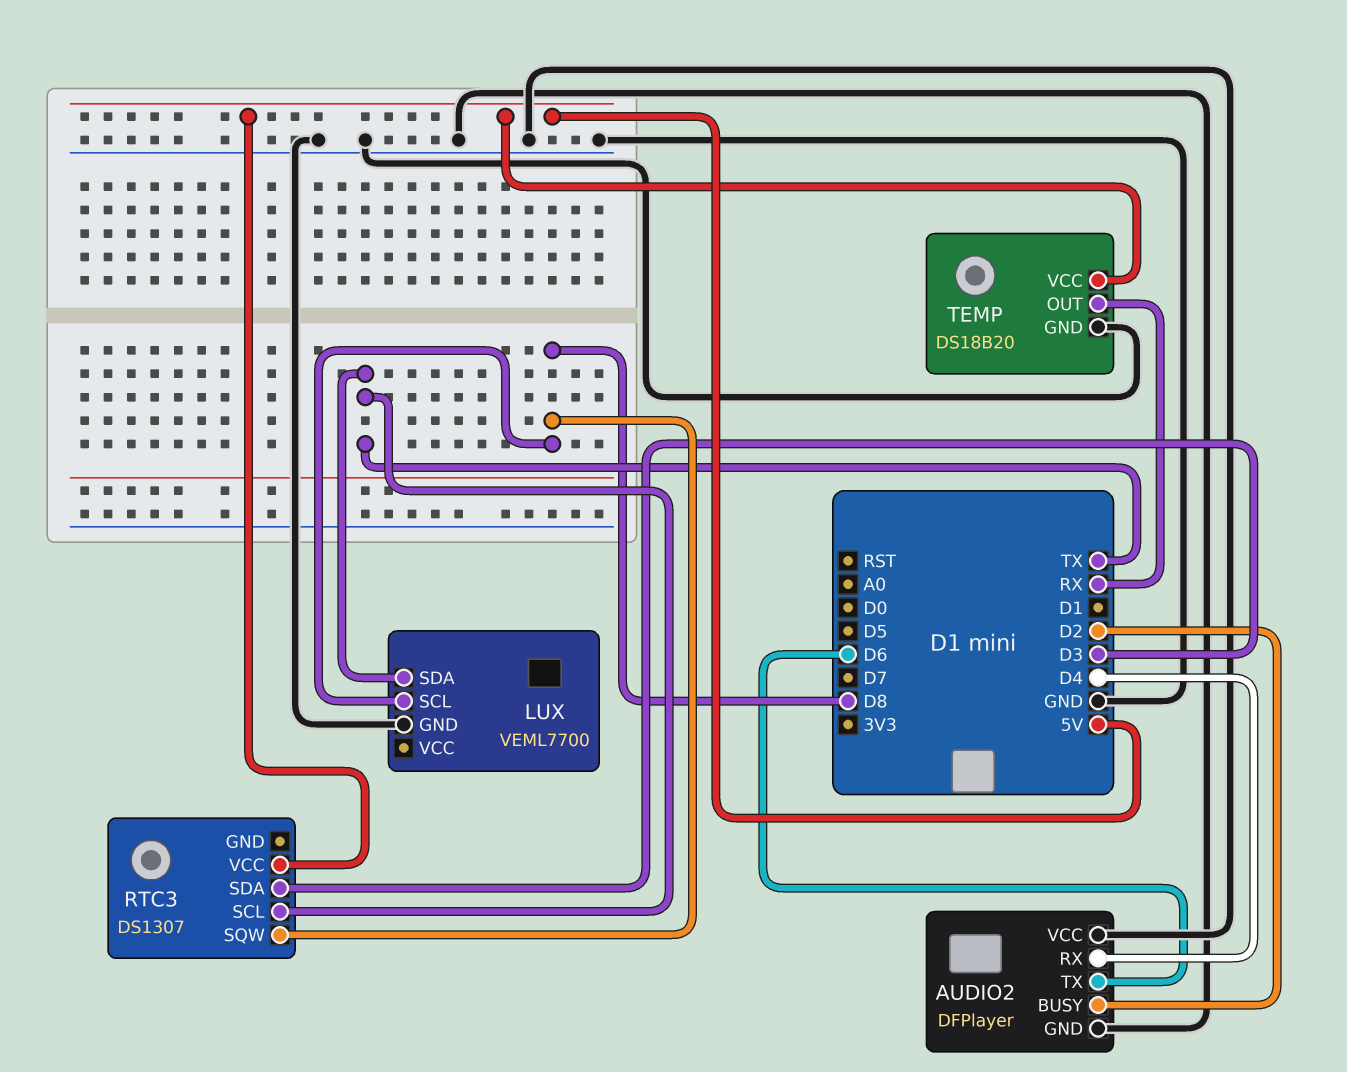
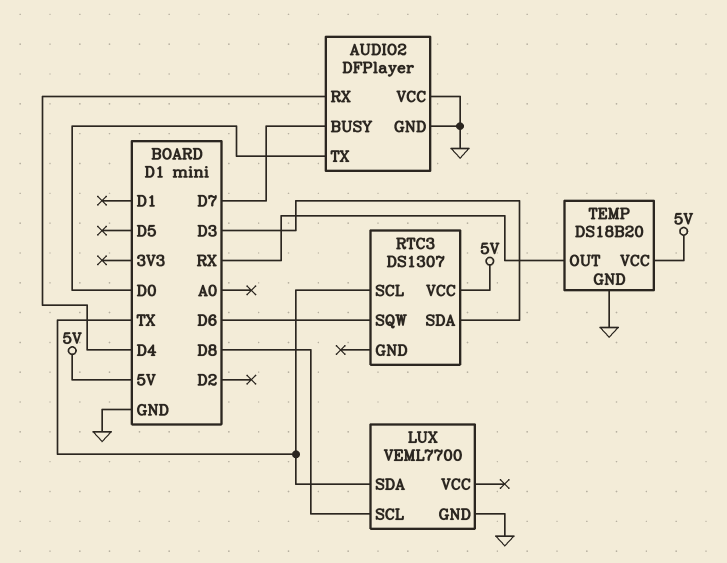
AUDIO2 pin BUSY: D2 -> D7
AUDIO2 pin TX: D6 -> D0
RTC3 pin SQW: D8 -> D6

